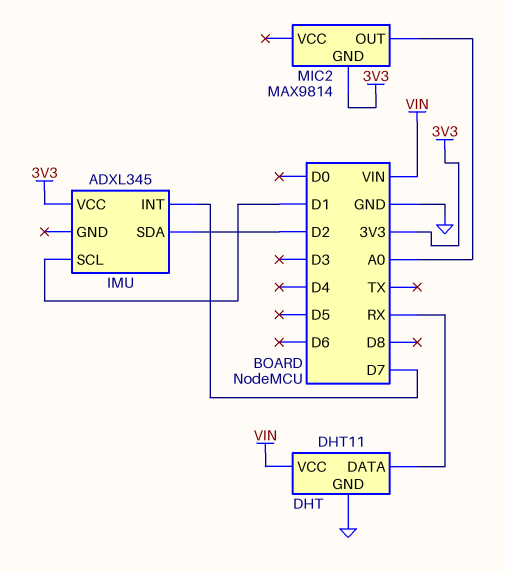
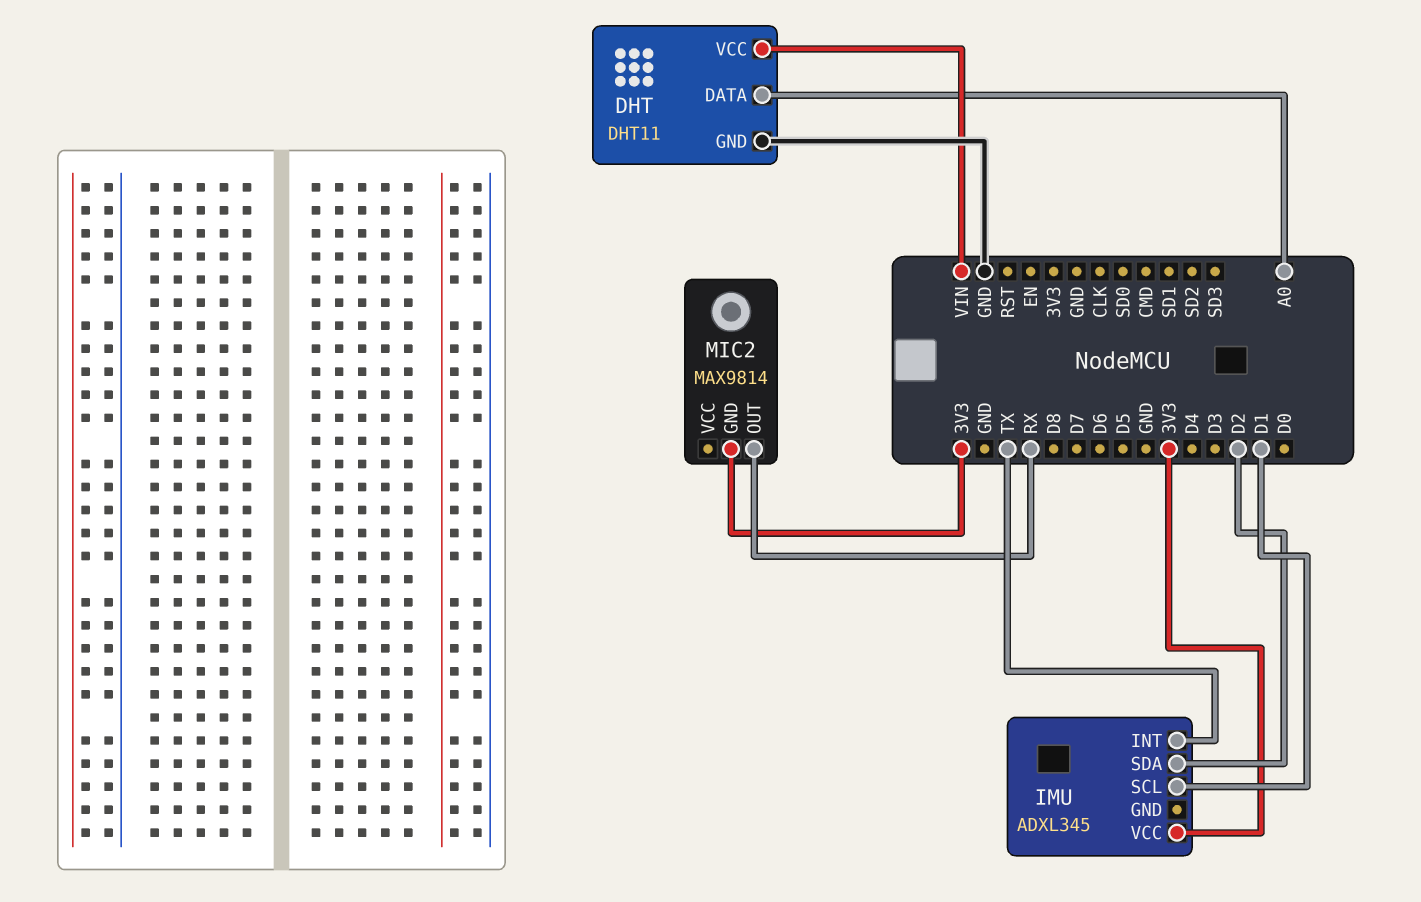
DHT pin DATA: RX -> A0
IMU pin INT: D7 -> TX
MIC2 pin OUT: A0 -> RX

